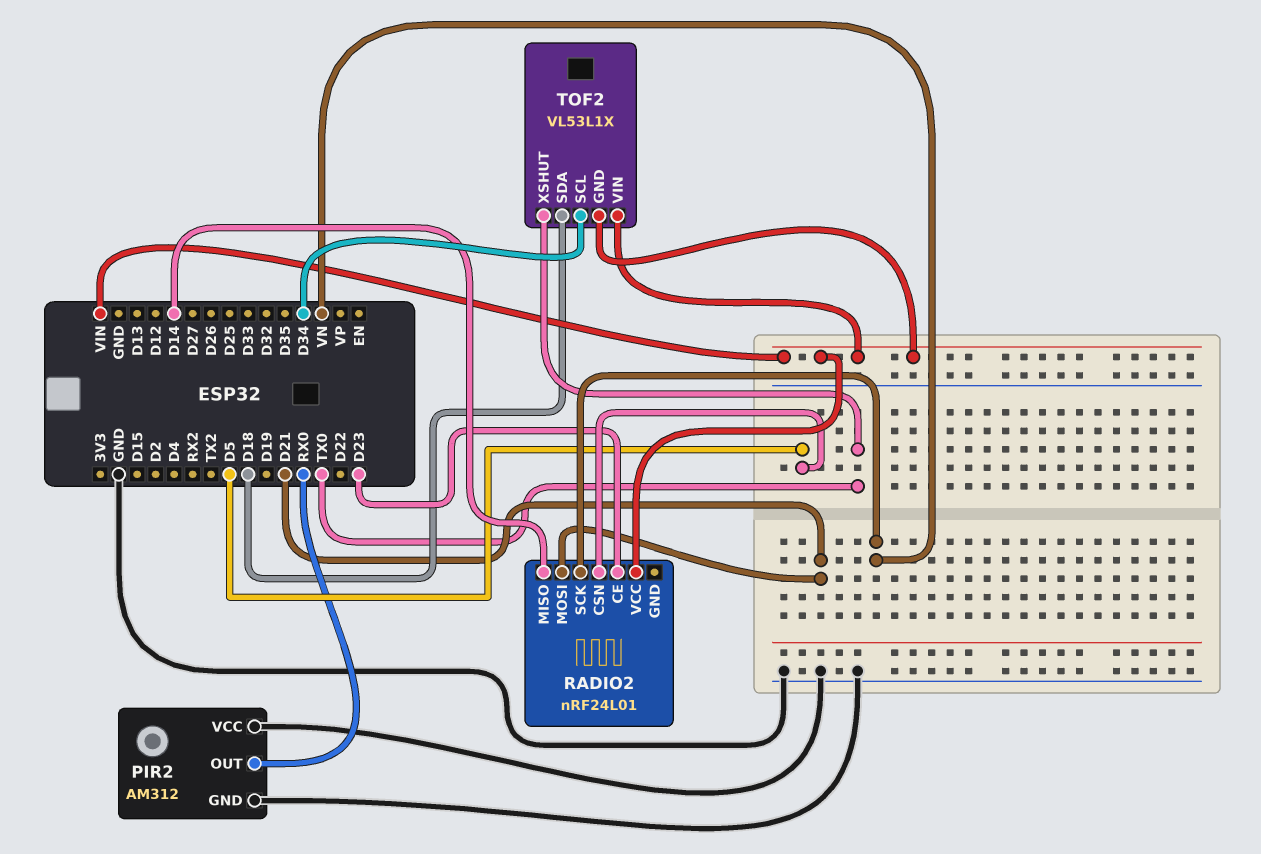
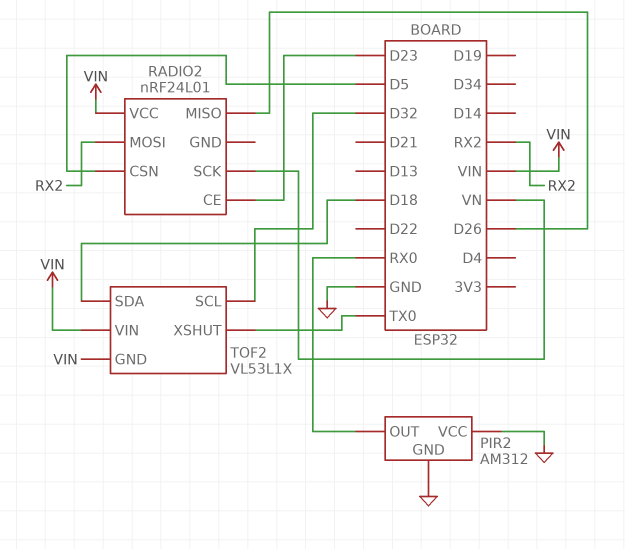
RADIO2 pin MISO: D14 -> D26
RADIO2 pin MOSI: D21 -> RX2
TOF2 pin SCL: D34 -> D32

